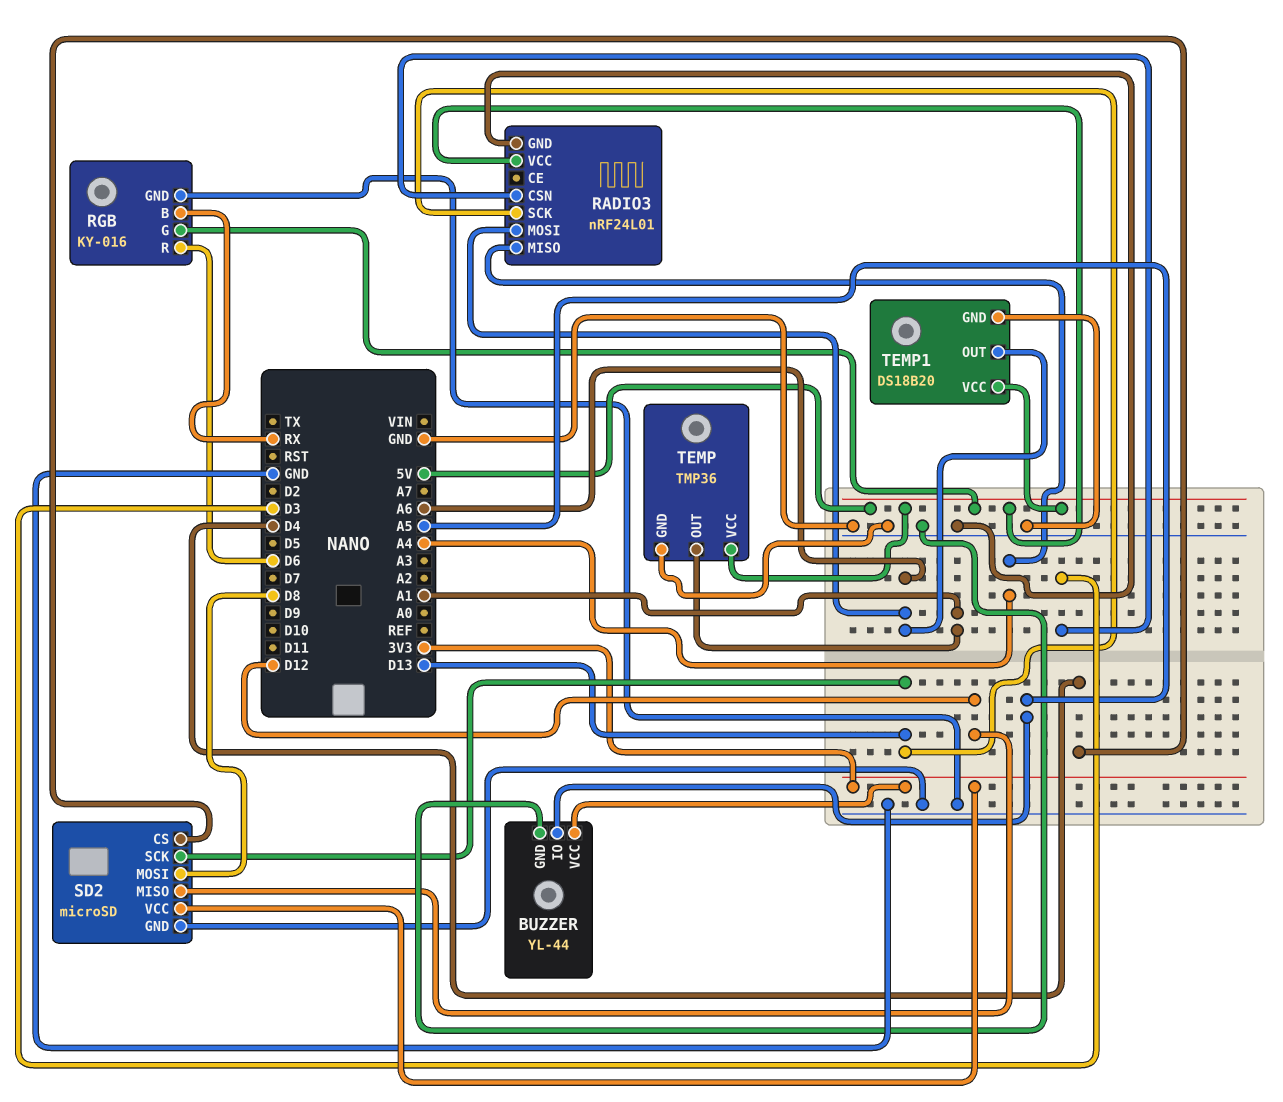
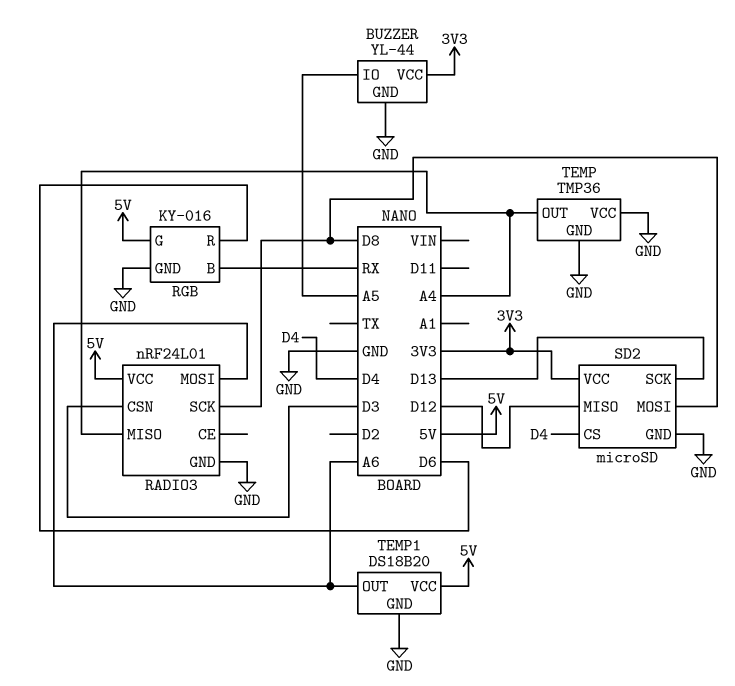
RADIO3 pin SCK: D13 -> D8
TEMP pin OUT: A1 -> A4
TEMP pin VCC: 5V -> GND

